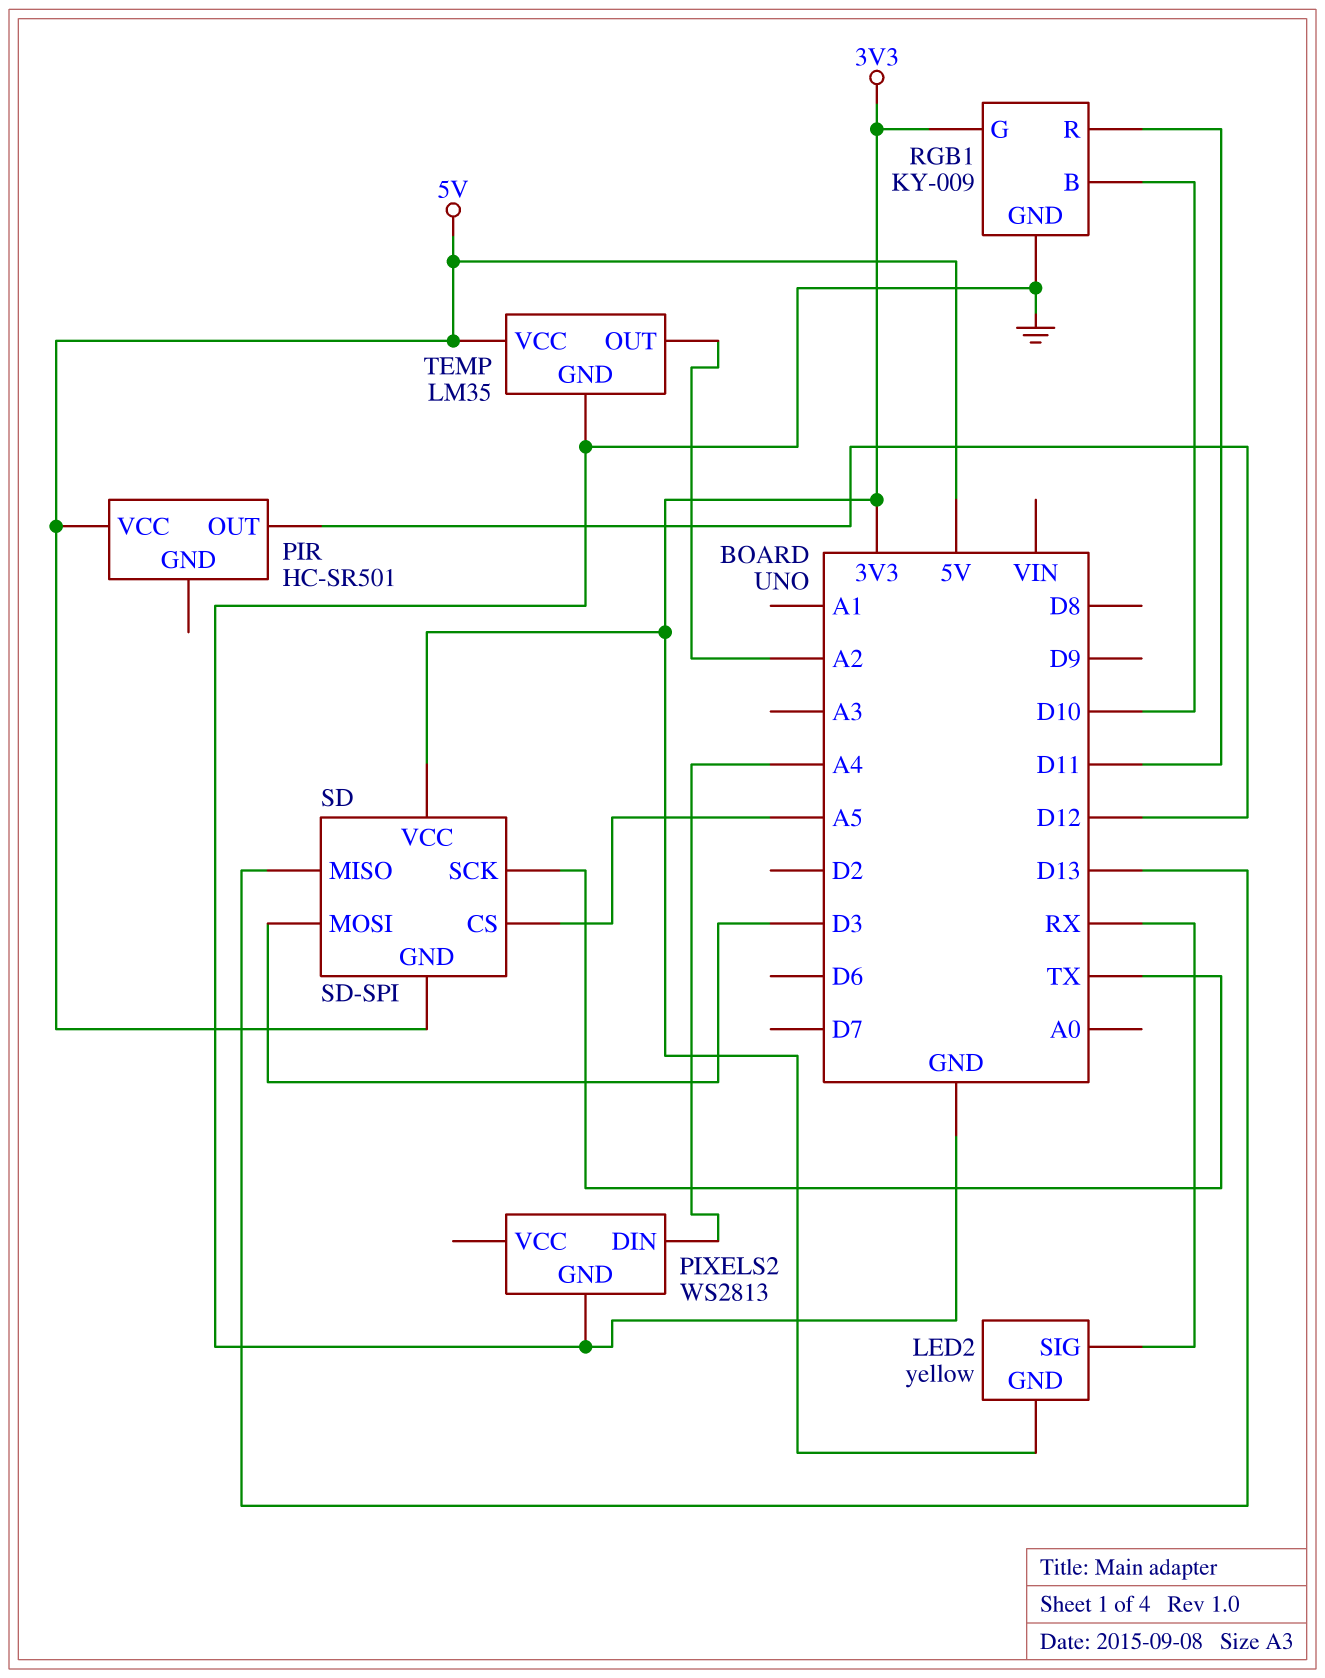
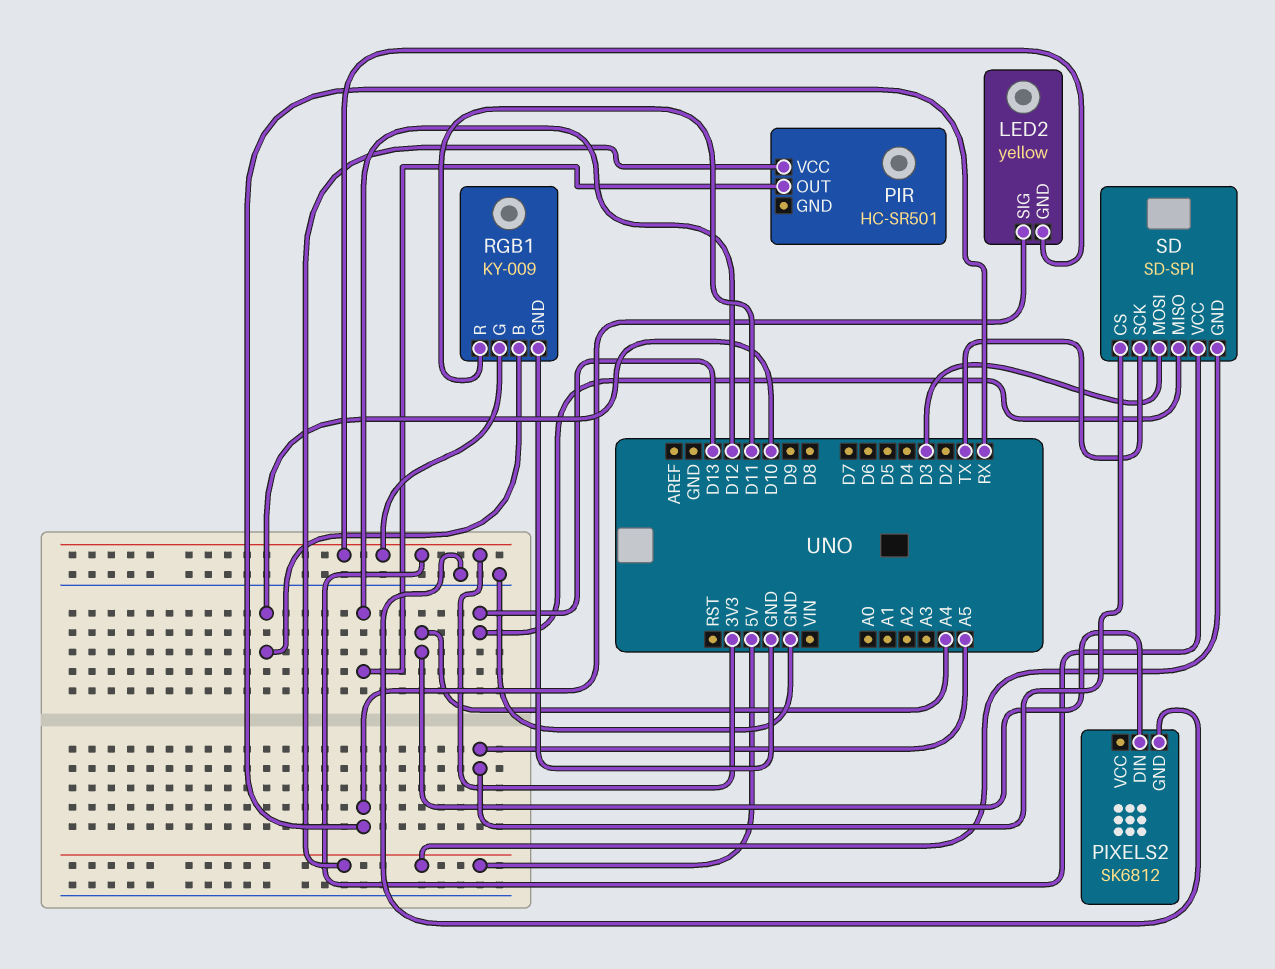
PIXELS2: WS2813 -> SK6812
TEMP: LM35 -> none
TEMP pin GND: GND -> none
TEMP pin OUT: A2 -> none
TEMP pin VCC: 5V -> none

